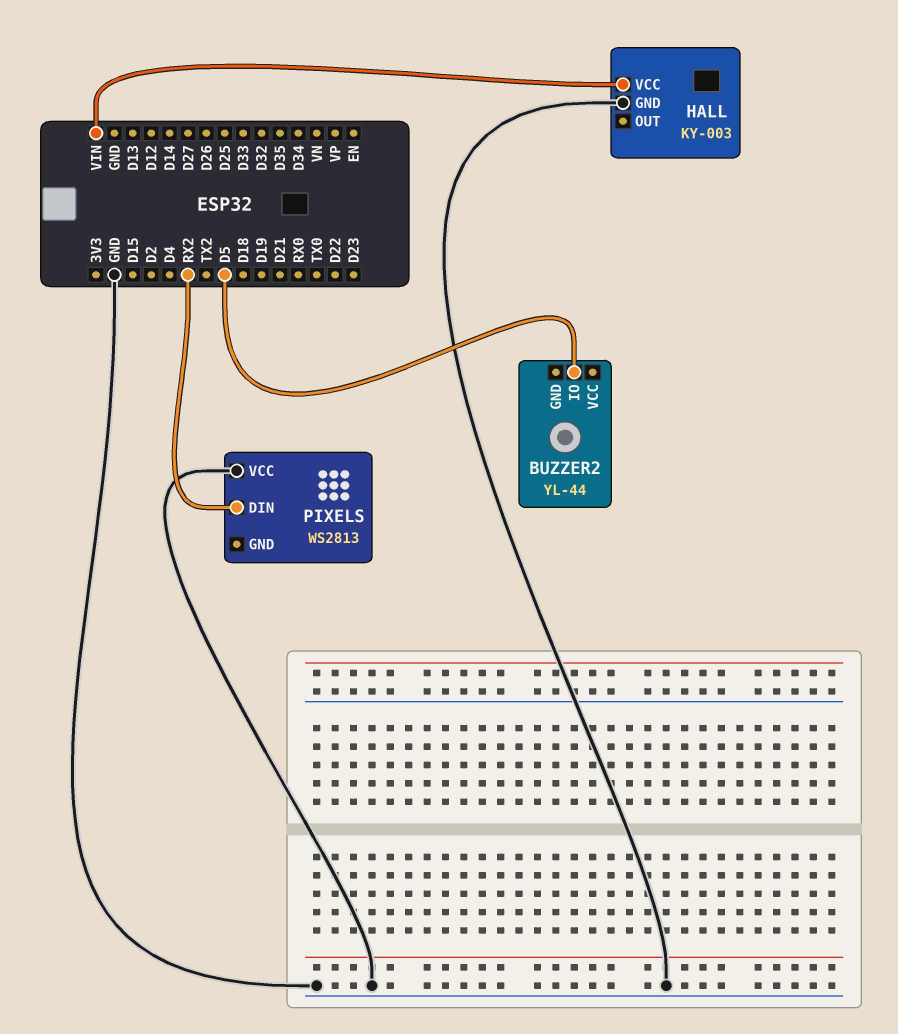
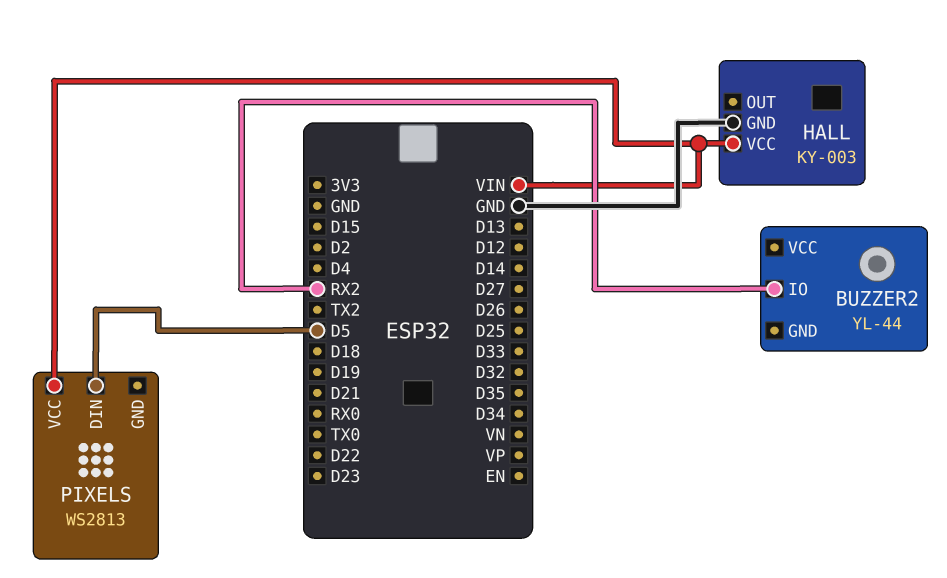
BUZZER2 pin IO: D5 -> RX2
PIXELS pin DIN: RX2 -> D5
PIXELS pin VCC: GND -> VIN

